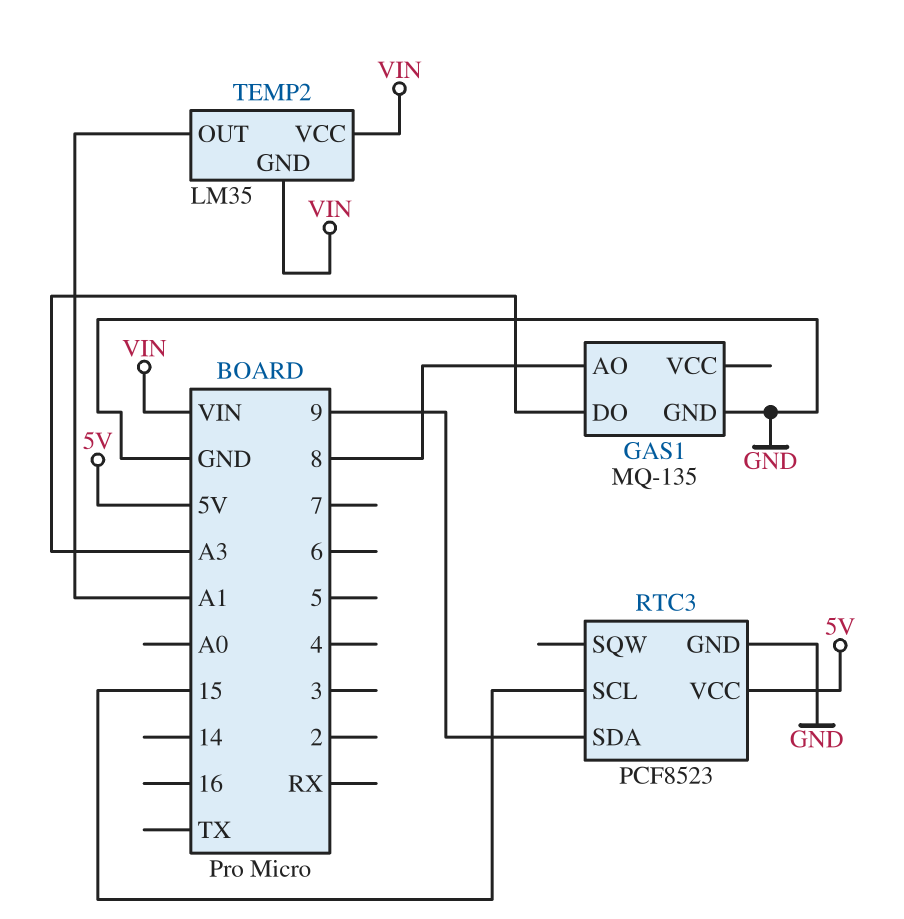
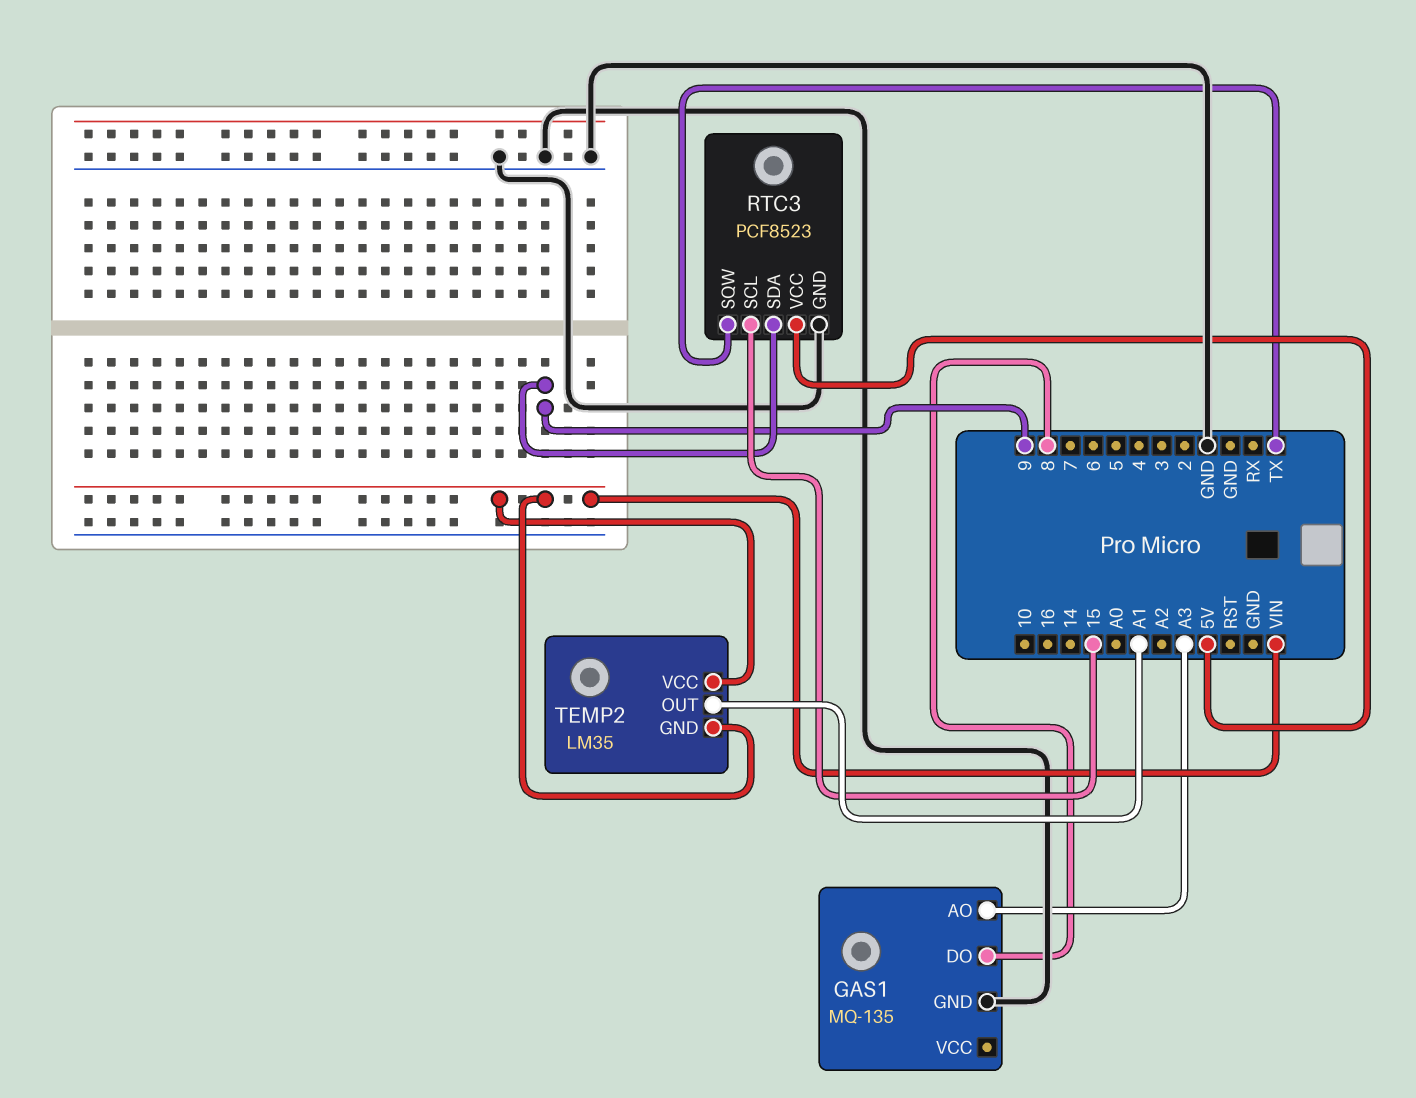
GAS1 pin AO: 8 -> A3
GAS1 pin DO: A3 -> 8
RTC3 pin SQW: none -> TX

